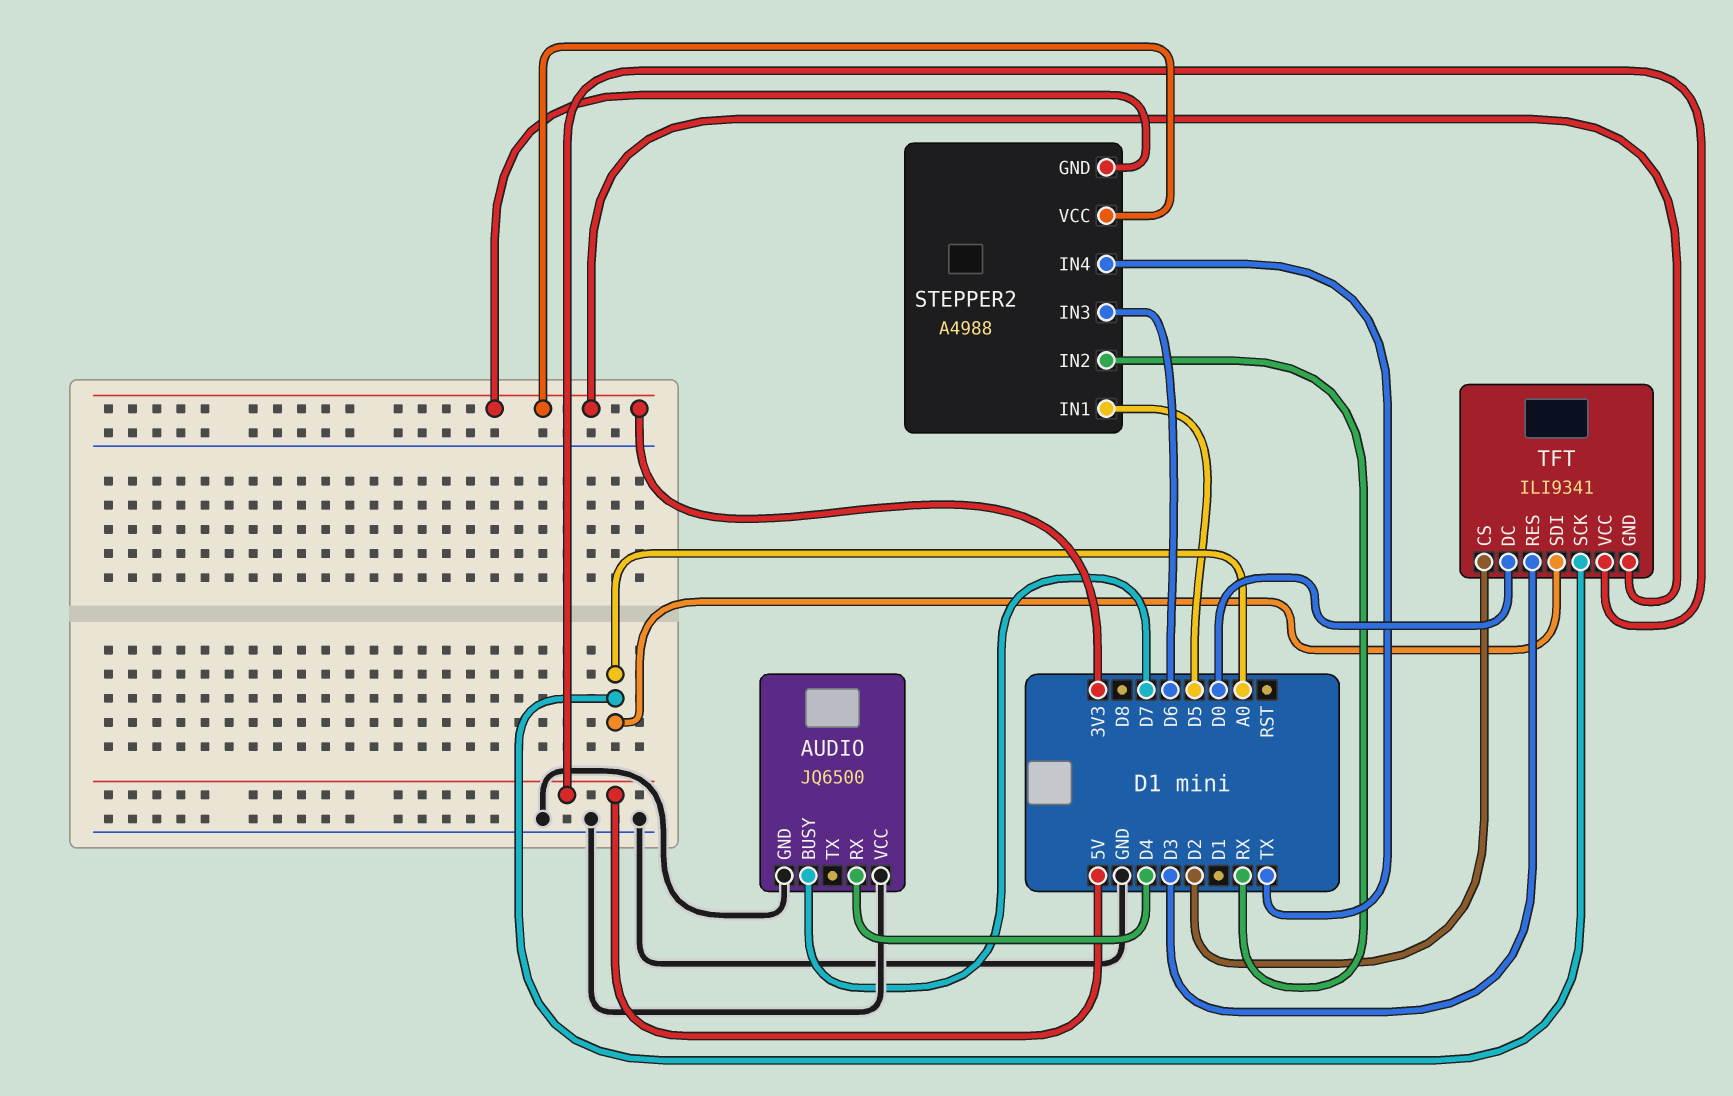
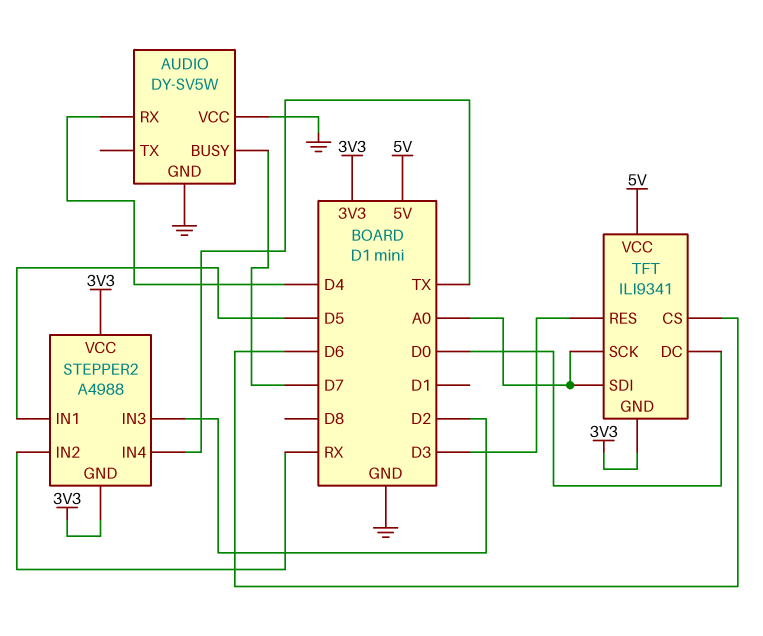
AUDIO: JQ6500 -> DY-SV5W
STEPPER2 pin IN3: D6 -> D2
TFT pin CS: D2 -> D6

